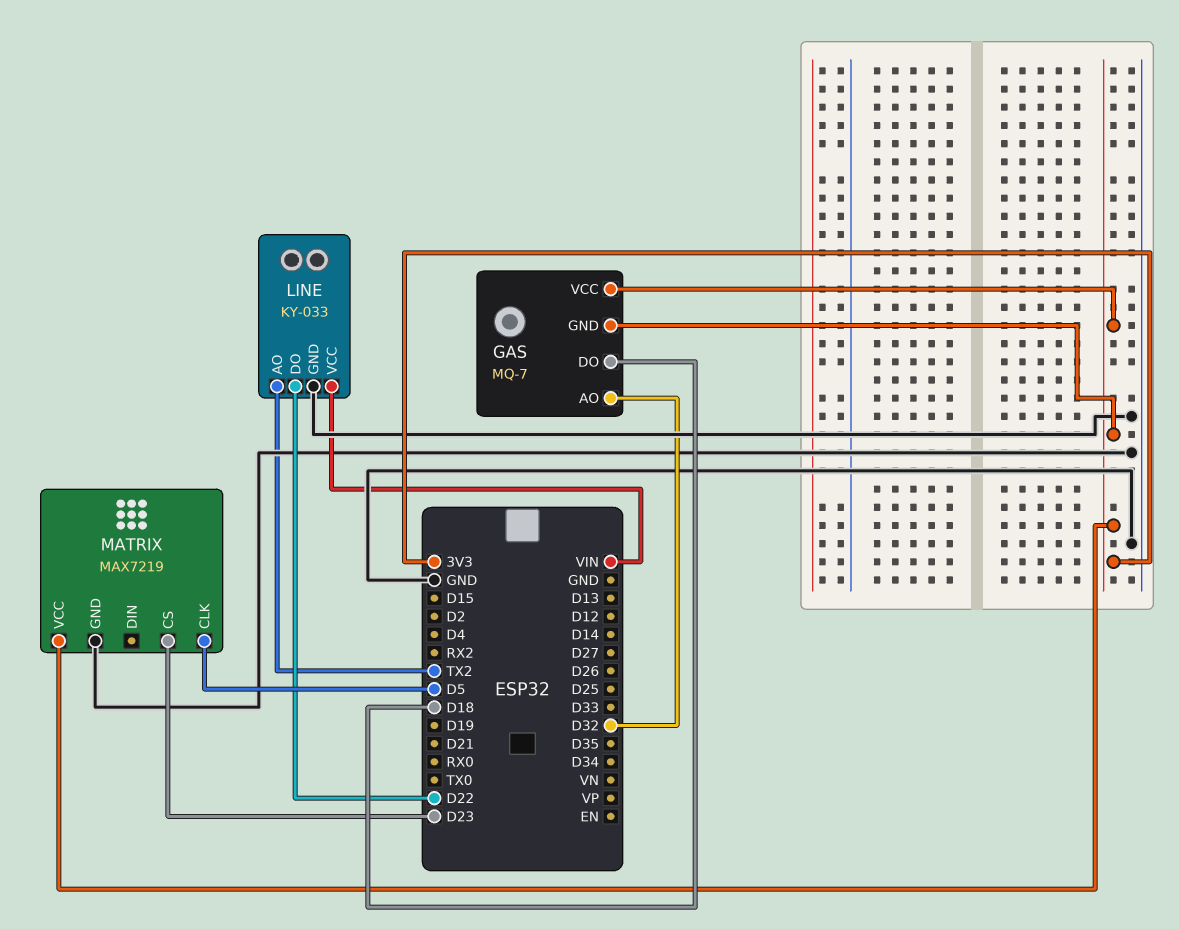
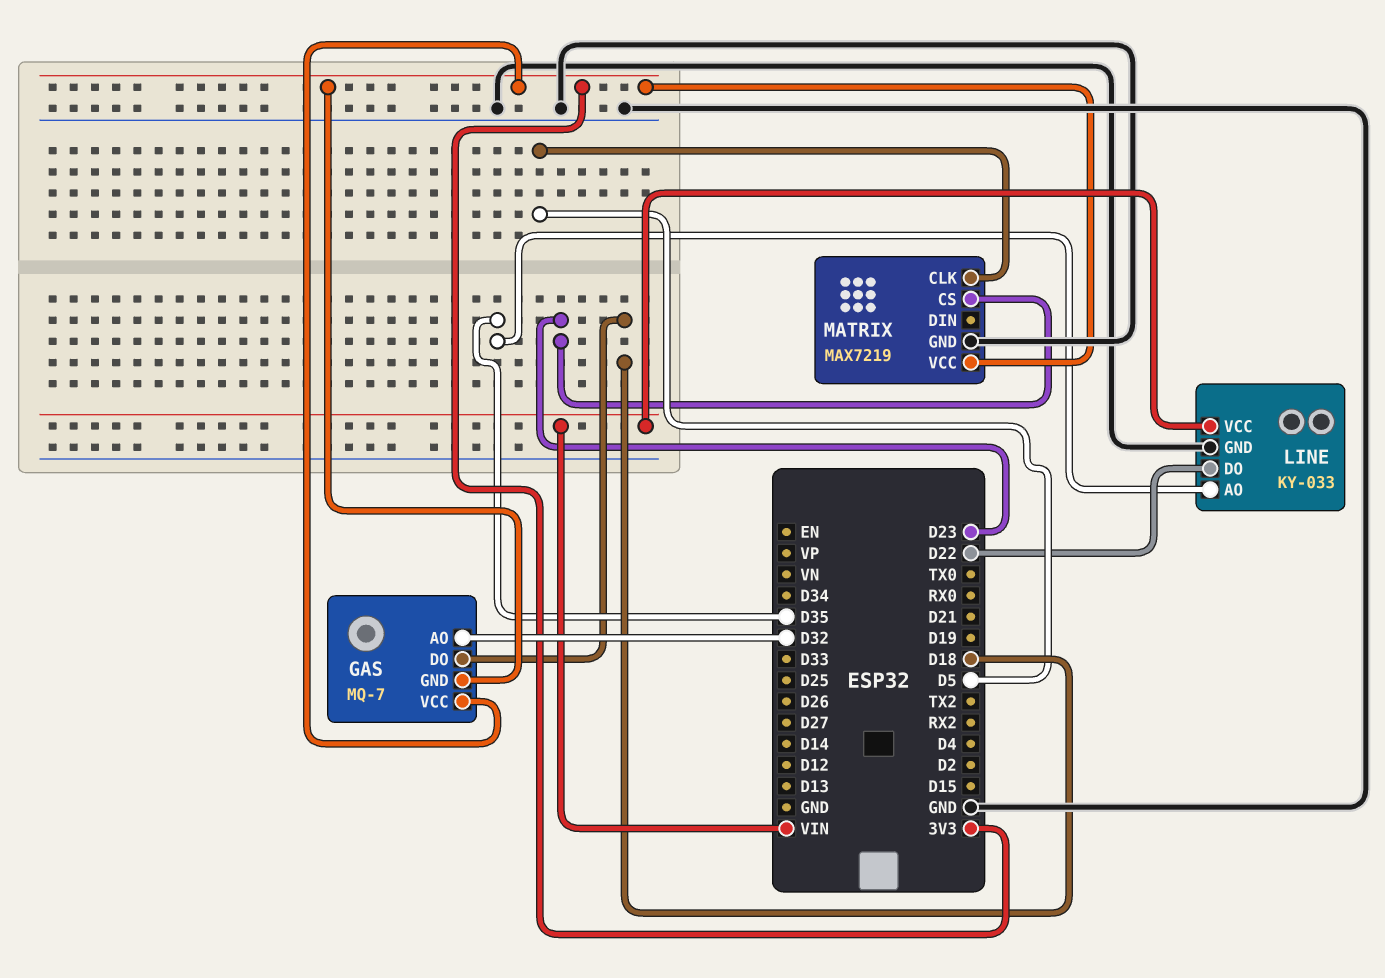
LINE pin AO: TX2 -> D35

